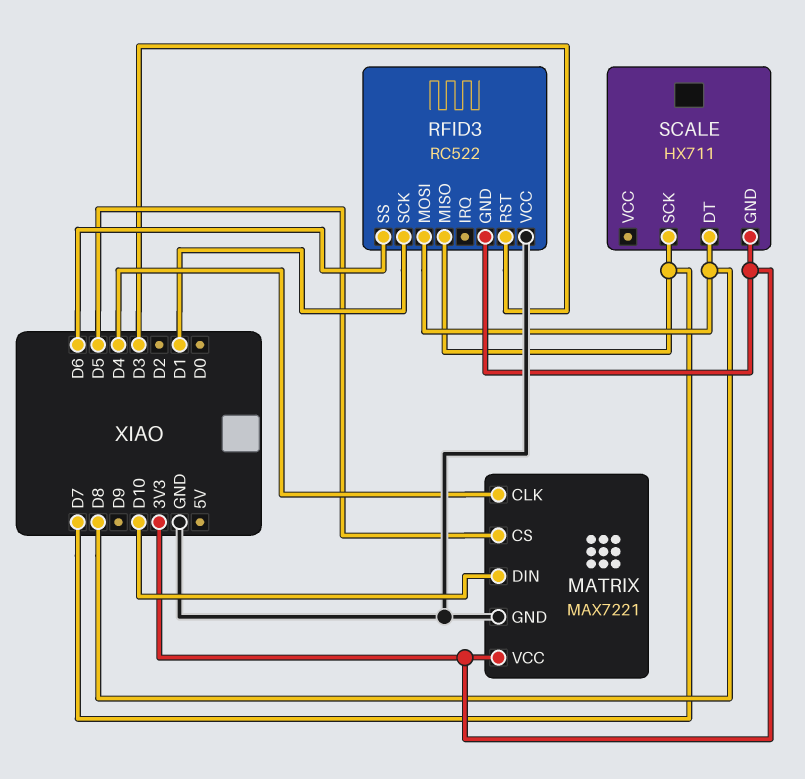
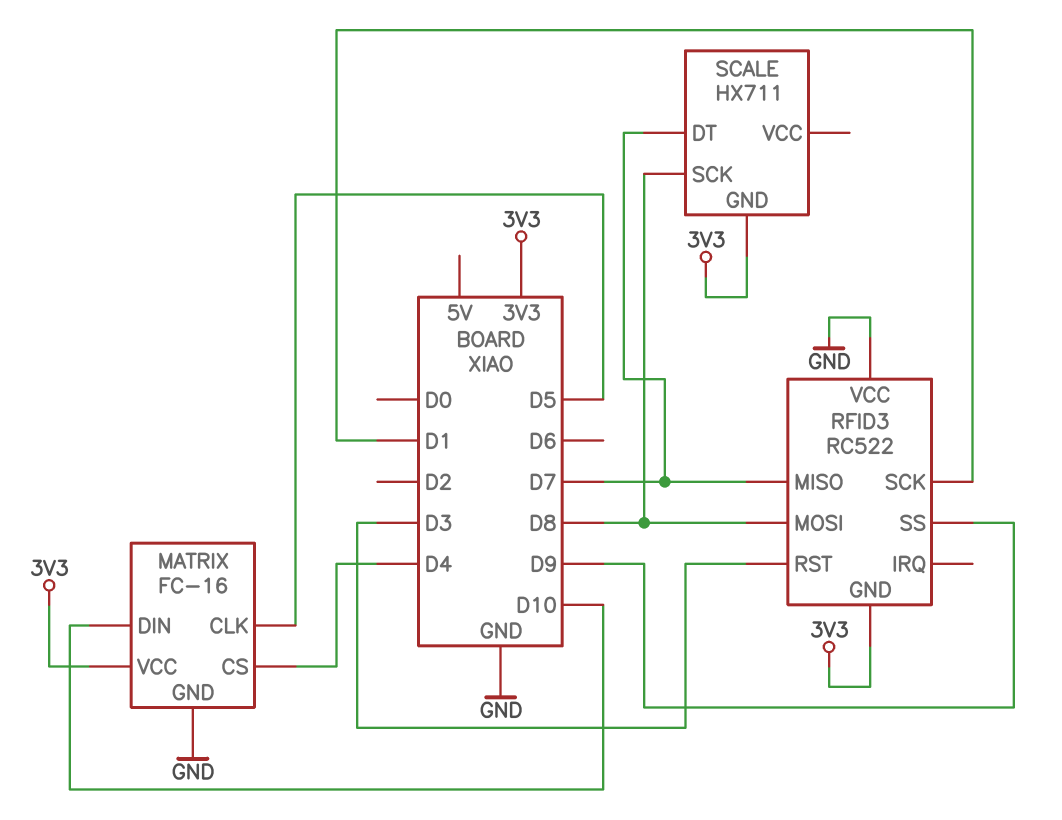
MATRIX: MAX7221 -> FC-16
MATRIX pin CLK: D4 -> D5
MATRIX pin CS: D5 -> D4
RFID3 pin SS: D6 -> D9
SCALE pin DT: D8 -> D7
SCALE pin SCK: D7 -> D8

